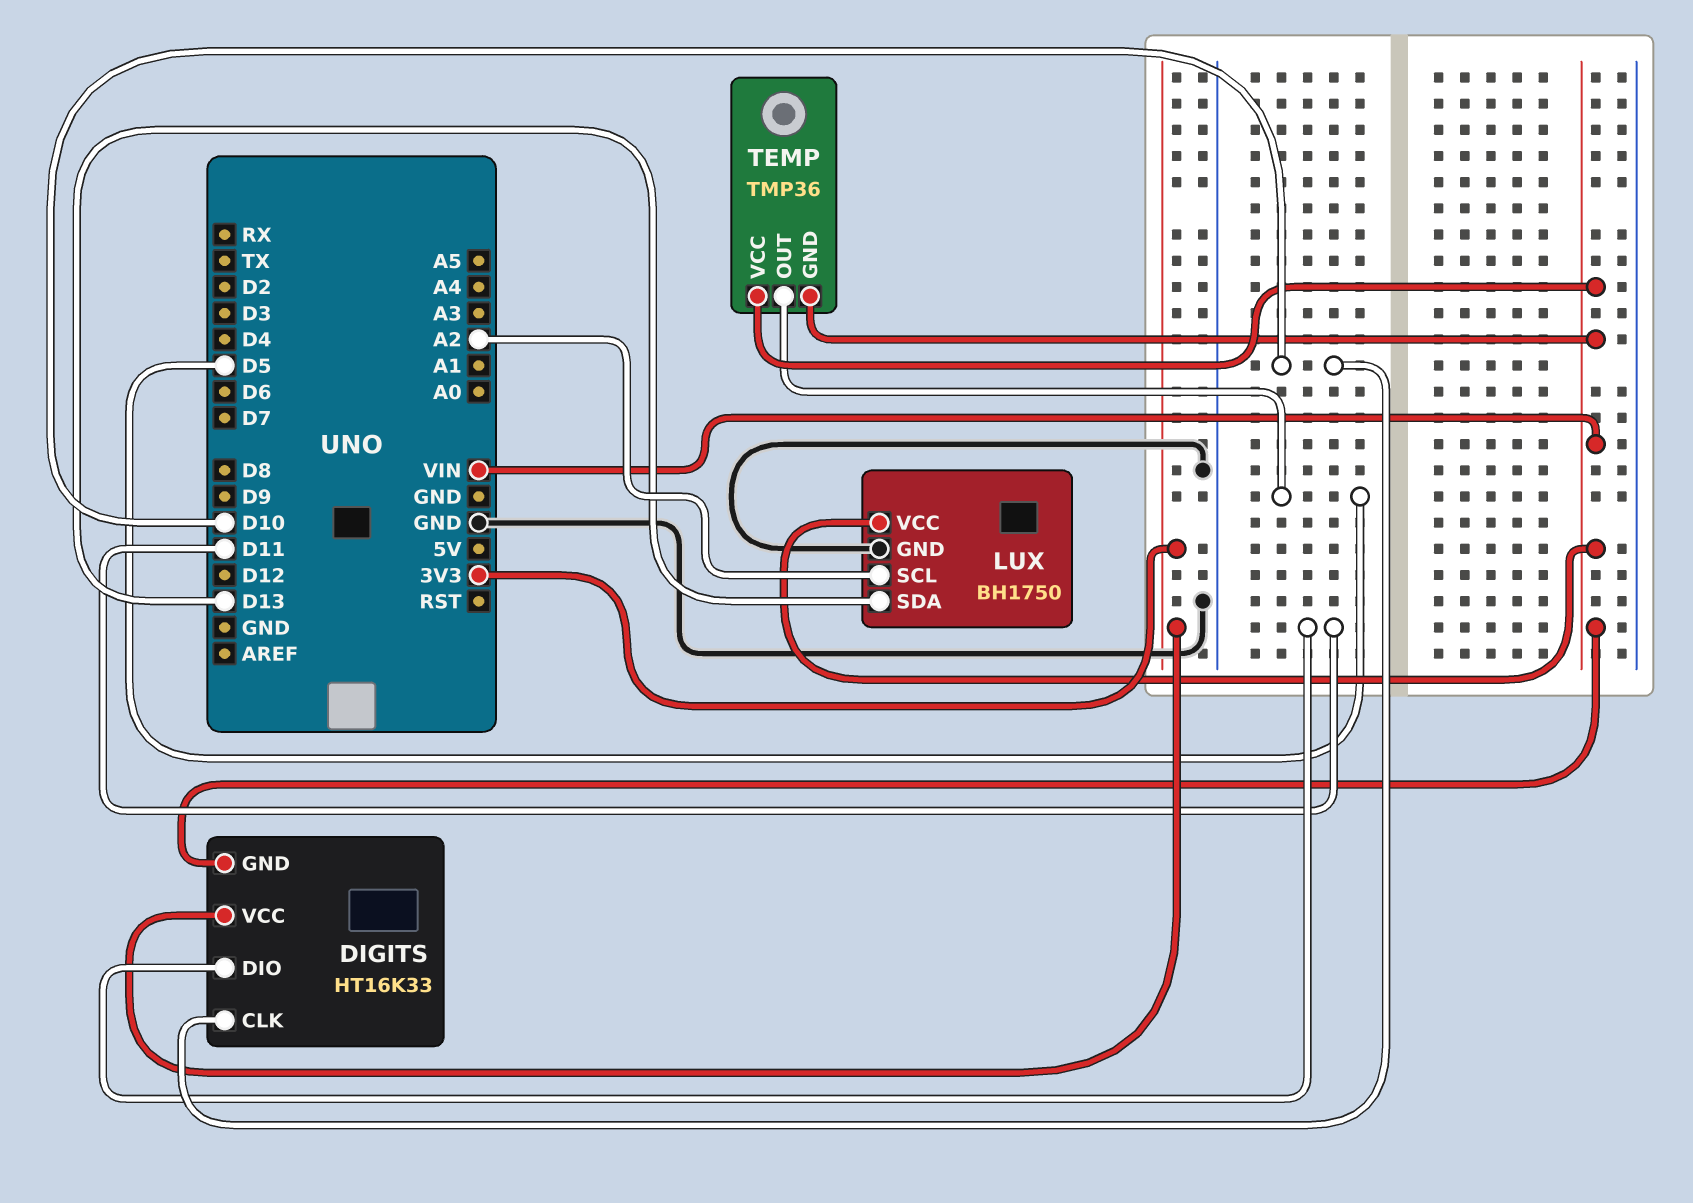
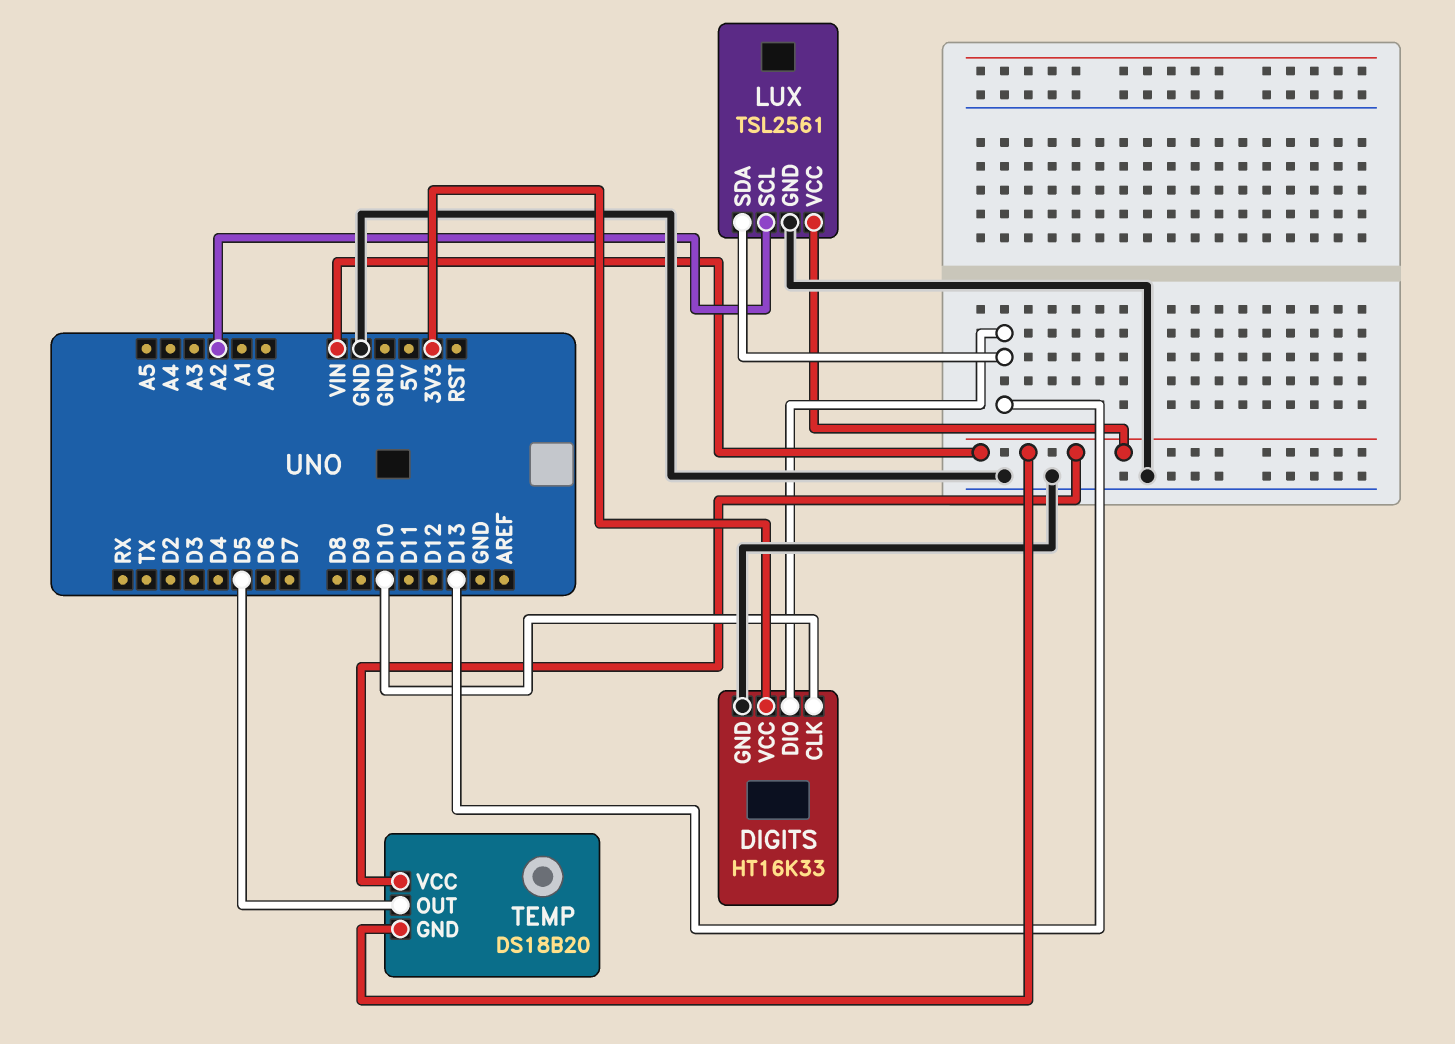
DIGITS pin DIO: D11 -> D13
DIGITS pin GND: VIN -> GND
LUX: BH1750 -> TSL2561
TEMP: TMP36 -> DS18B20

